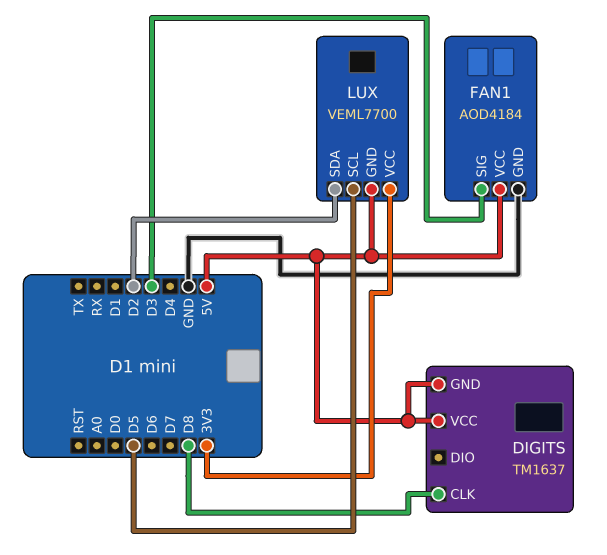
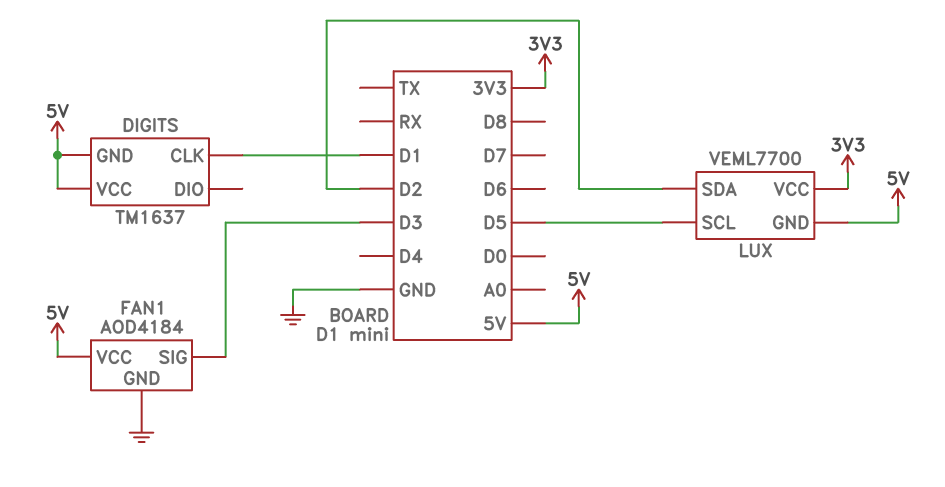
DIGITS pin CLK: D8 -> D1

